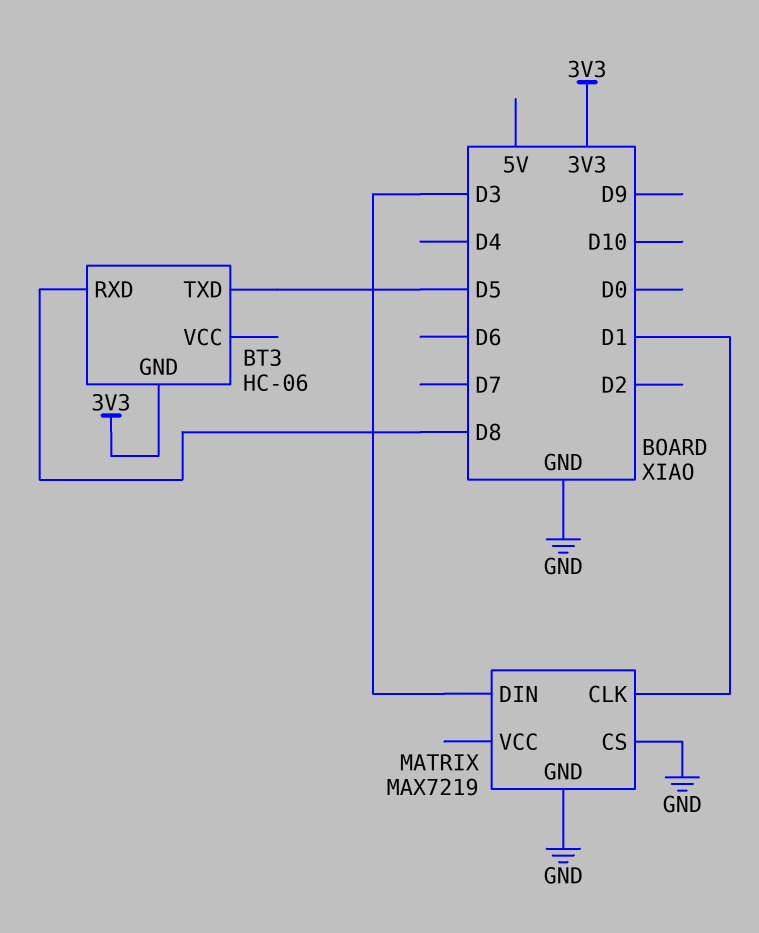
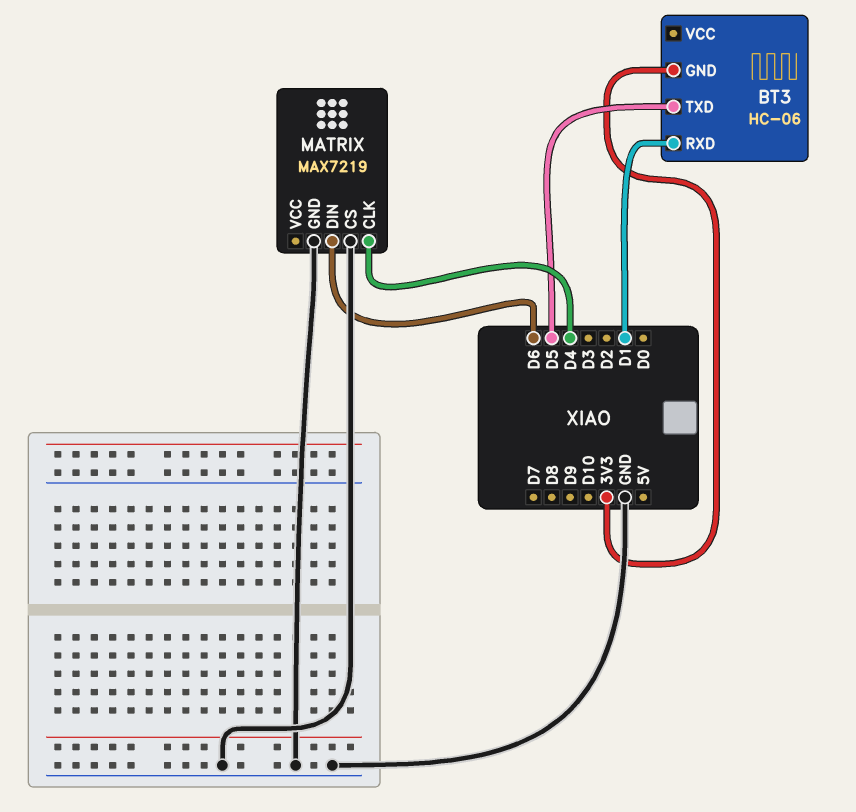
BT3 pin RXD: D8 -> D1
MATRIX pin CLK: D1 -> D4
MATRIX pin DIN: D3 -> D6

